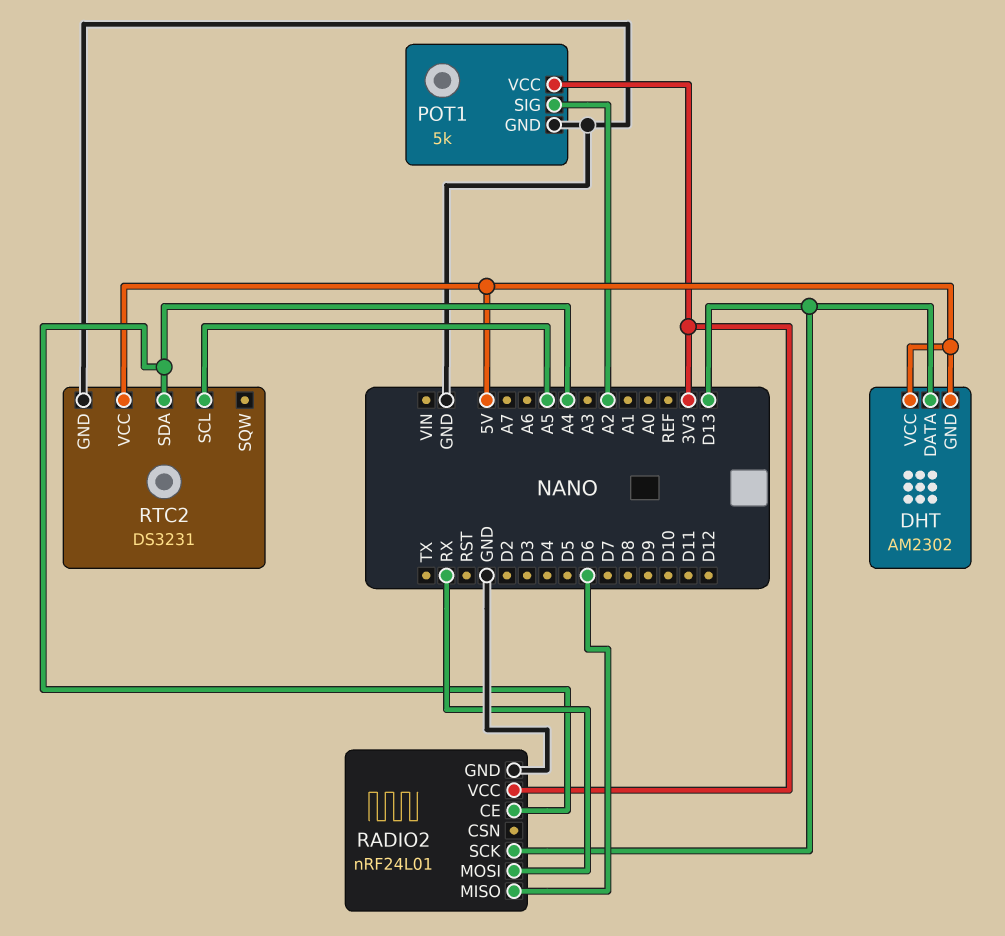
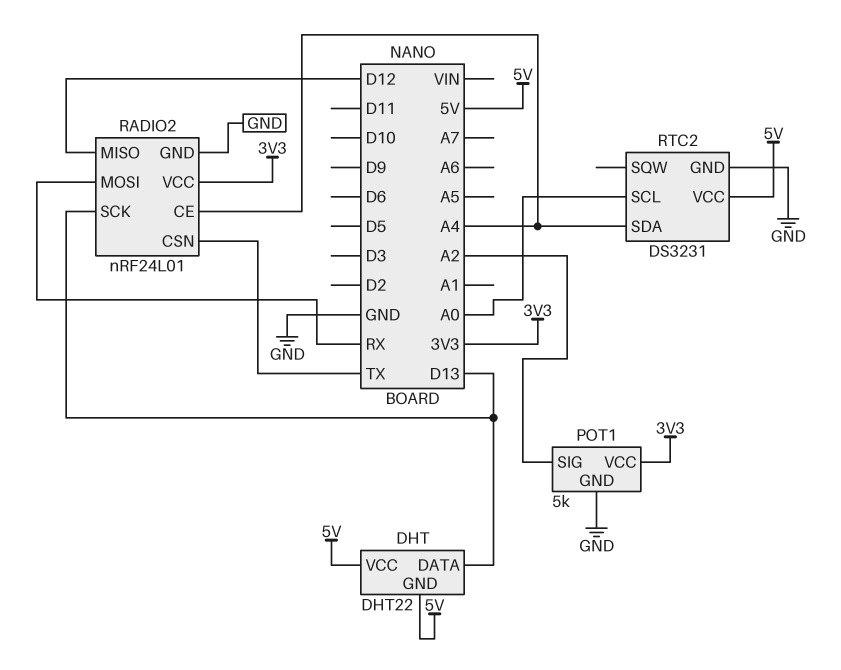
DHT: AM2302 -> DHT22
RADIO2 pin CSN: none -> TX
RADIO2 pin MISO: D6 -> D12
RTC2 pin SCL: A5 -> A0

